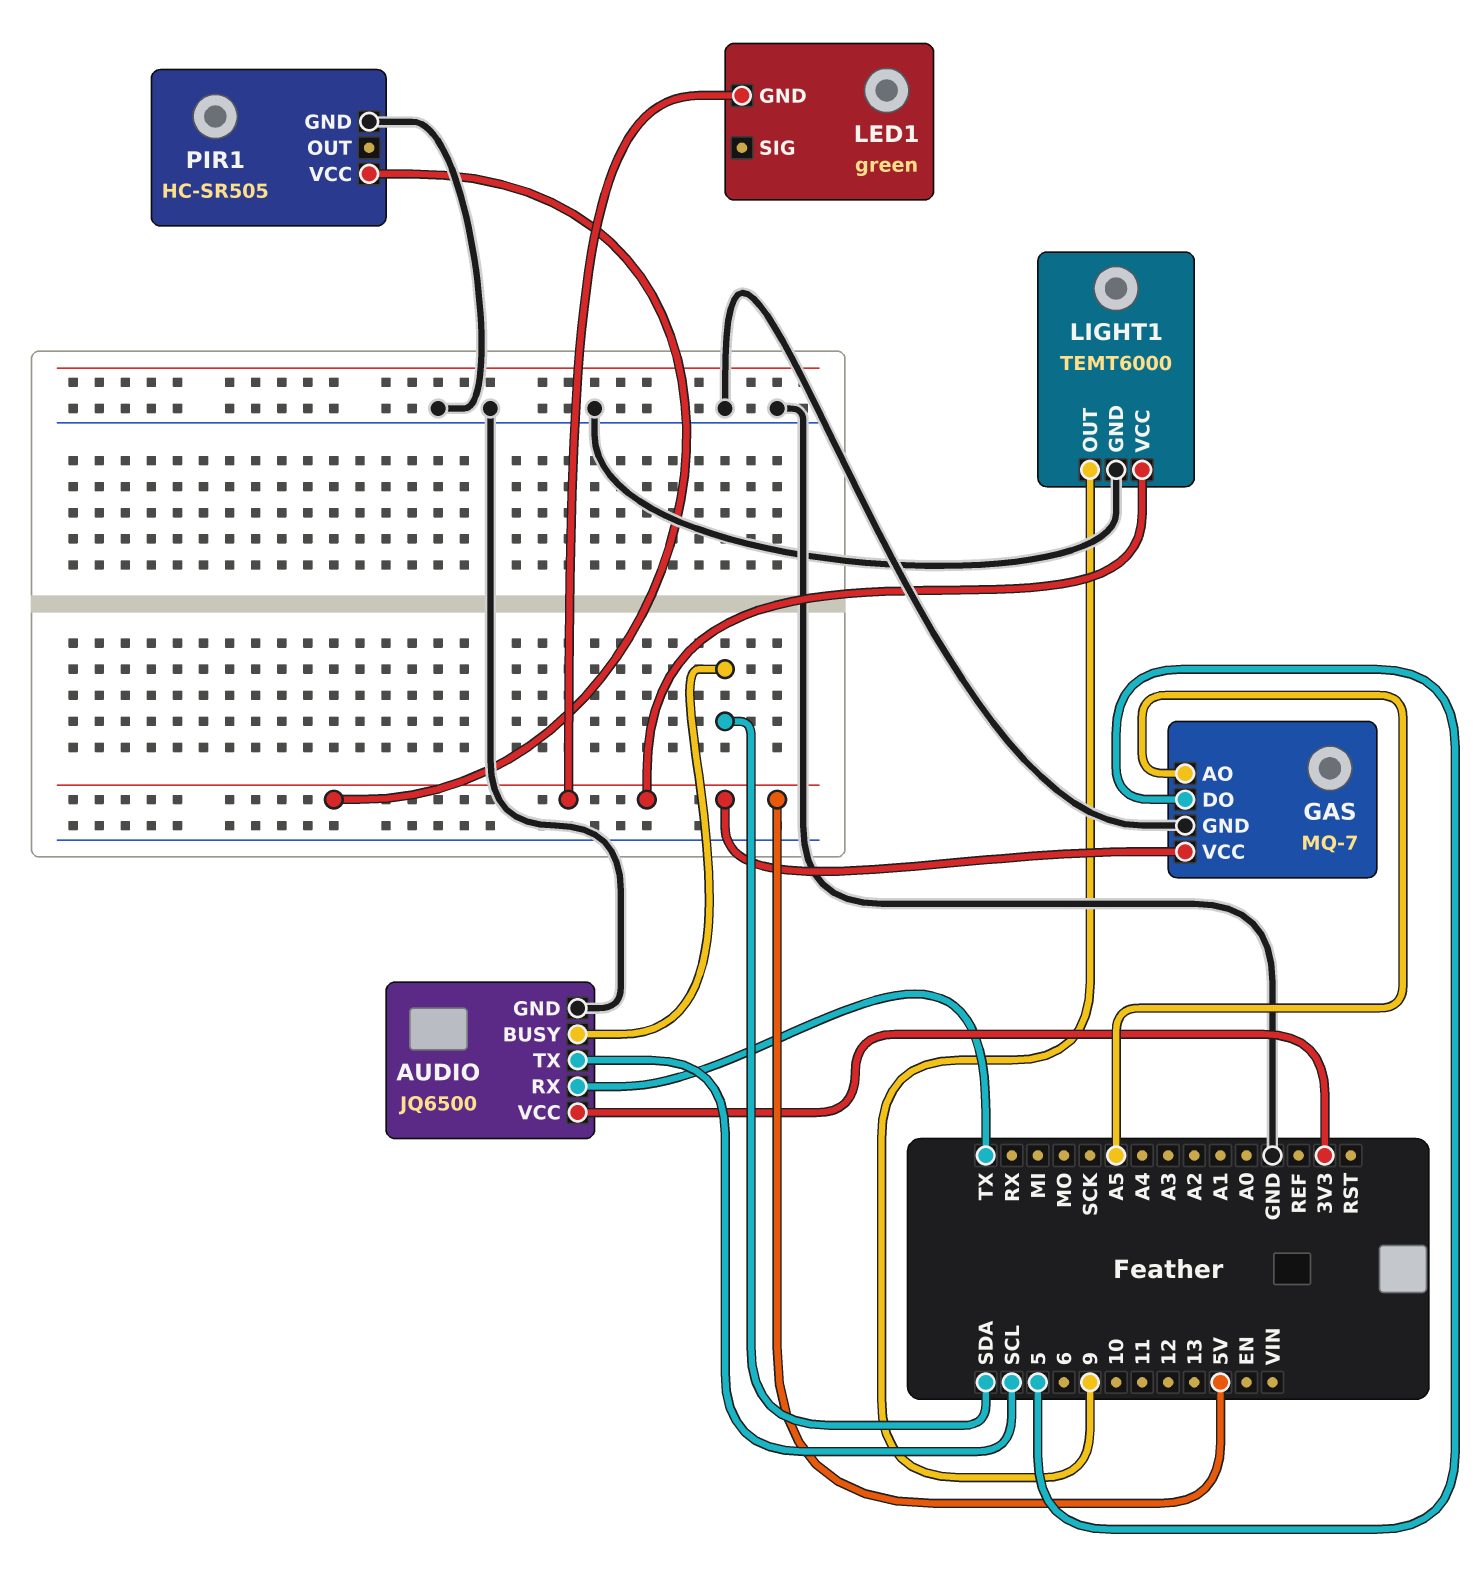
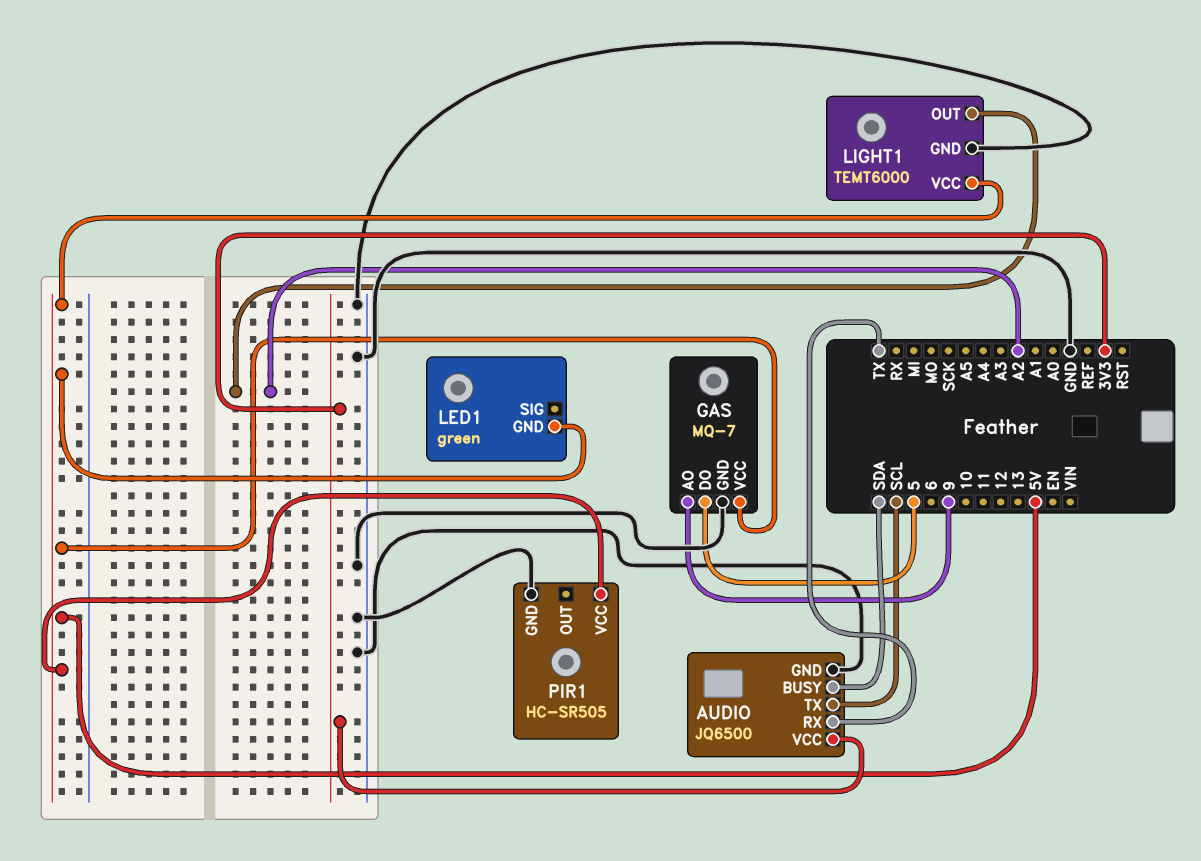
GAS pin AO: A5 -> 9
LIGHT1 pin OUT: 9 -> A2

